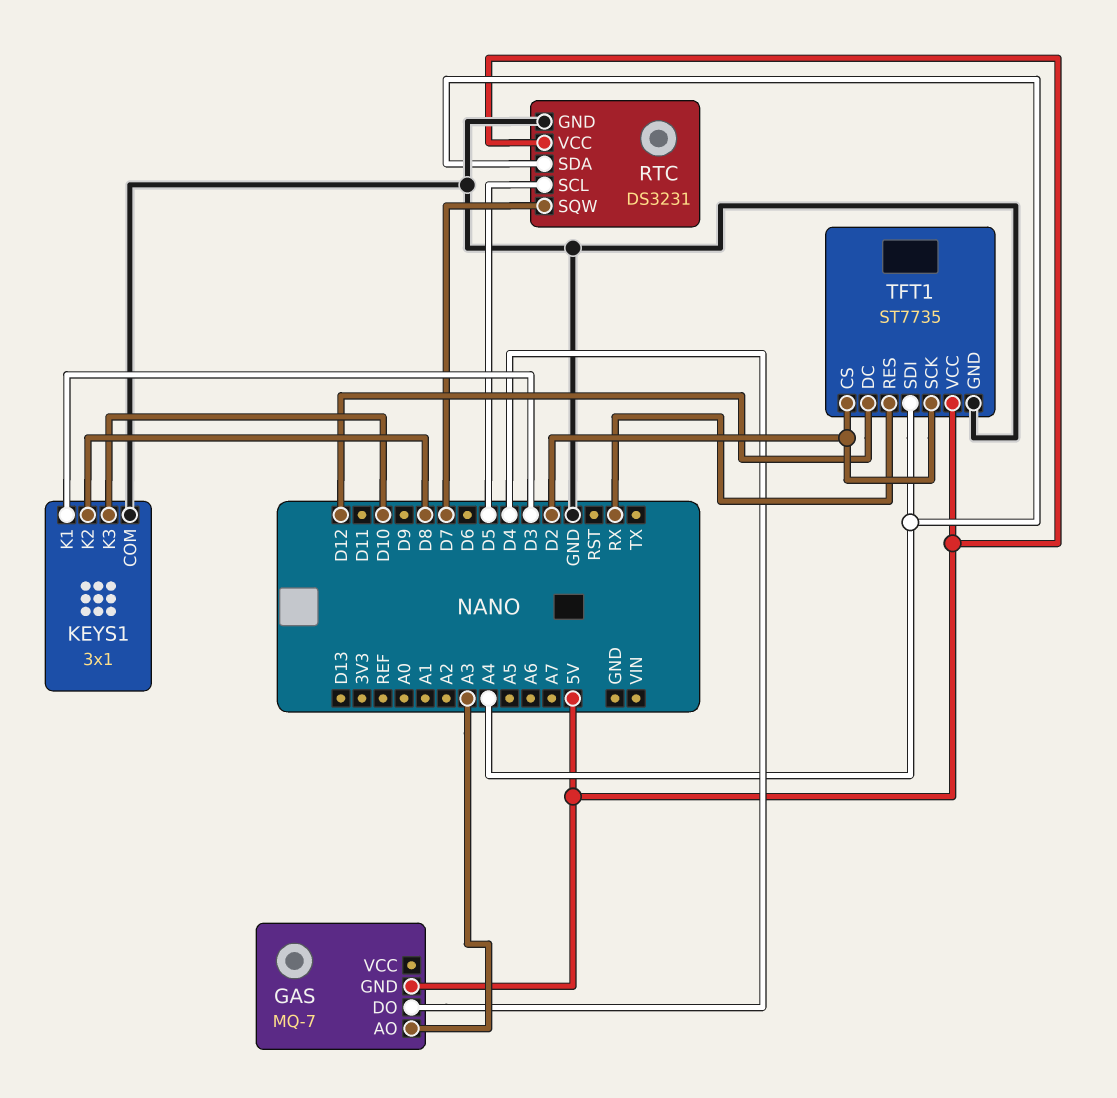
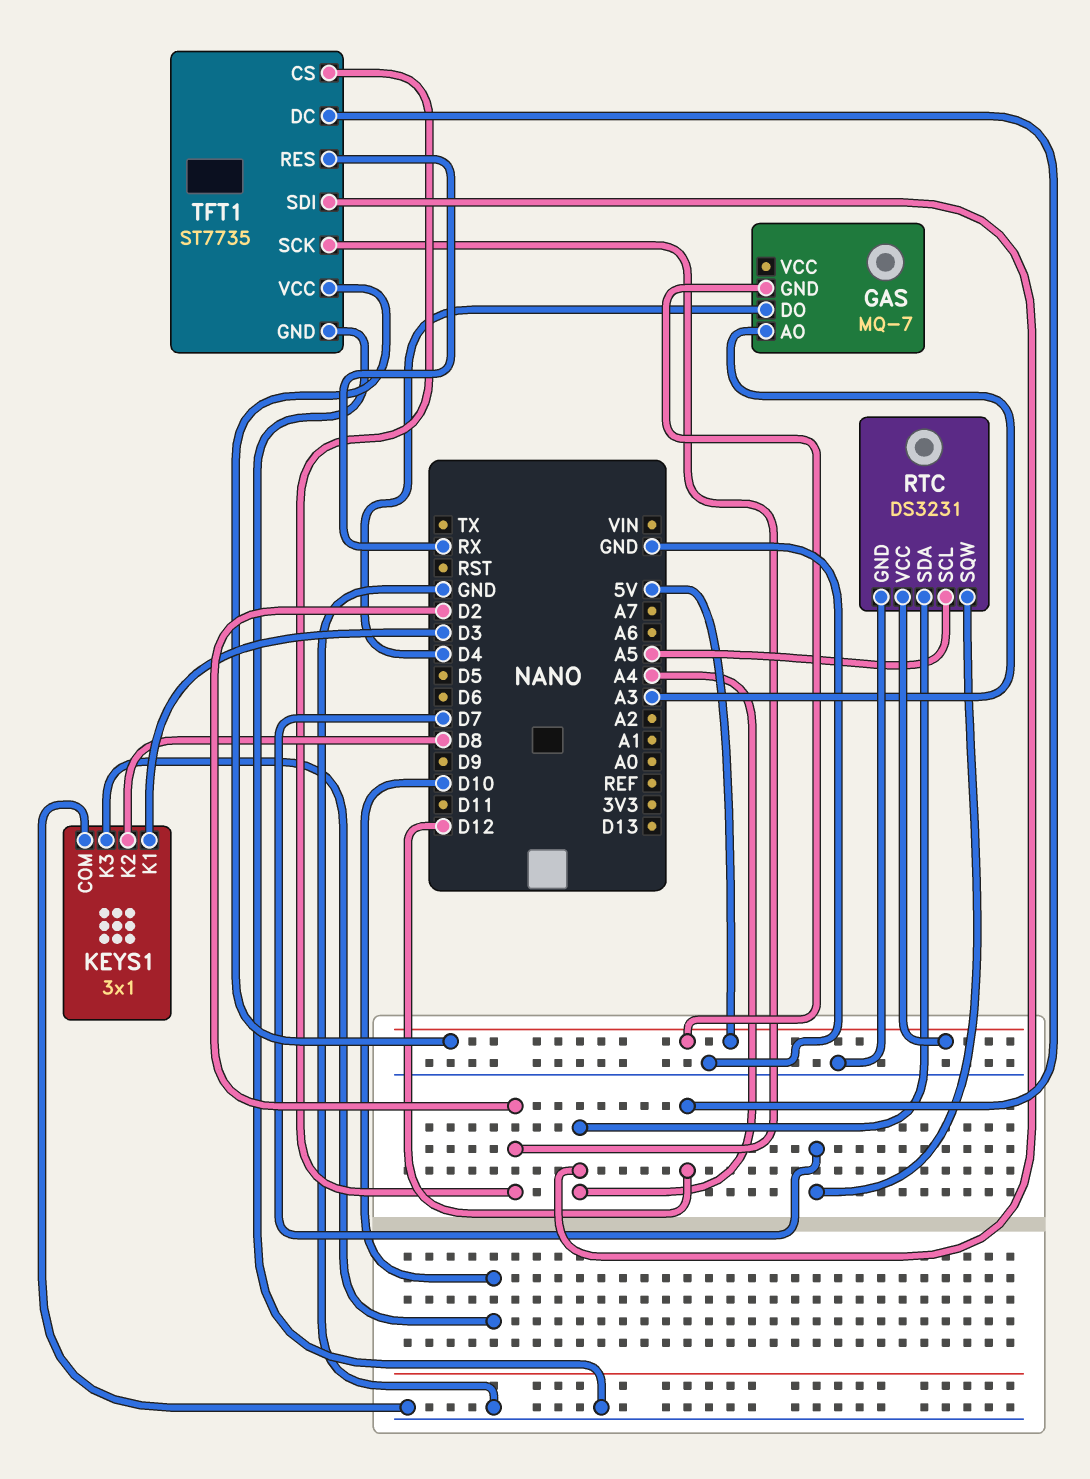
RTC pin SCL: D5 -> A5

